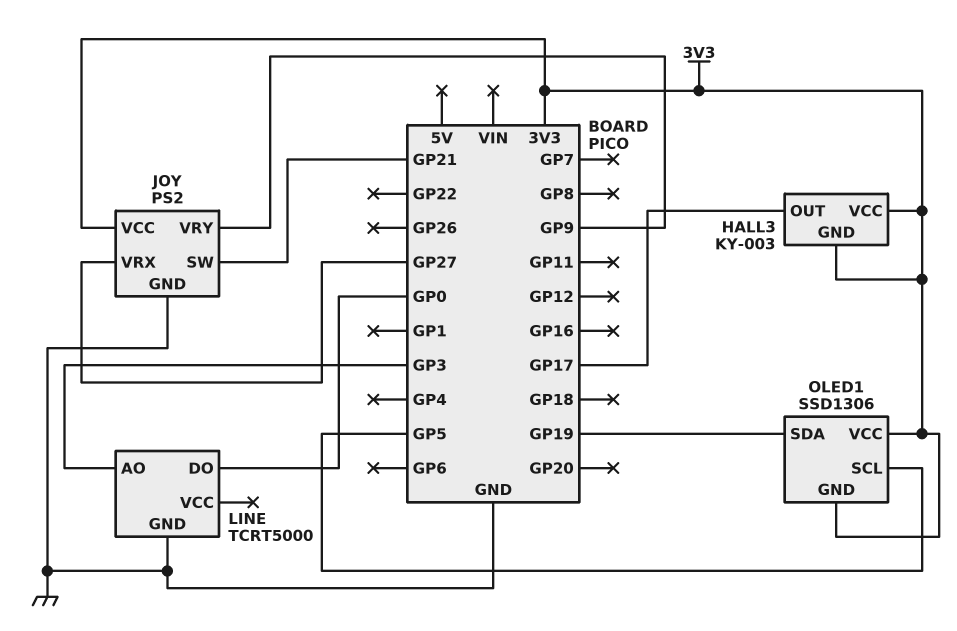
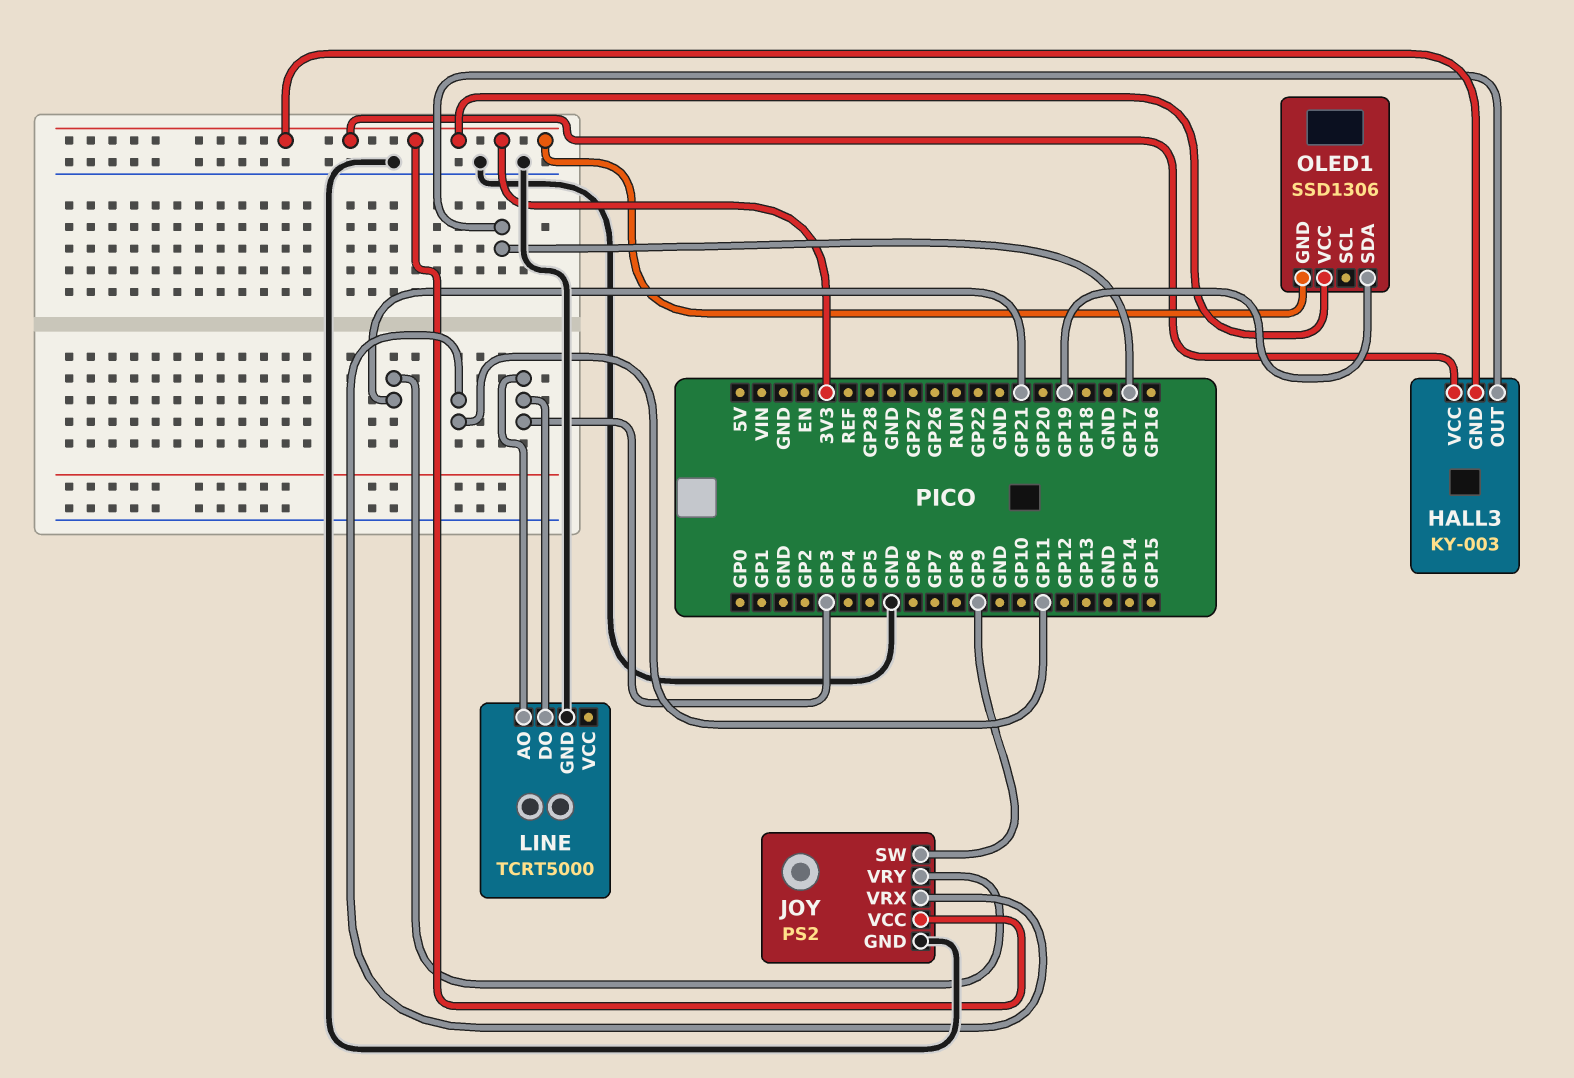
JOY pin SW: GP21 -> GP9
JOY pin VRX: GP27 -> GP11
JOY pin VRY: GP9 -> GP21
LINE pin DO: GP0 -> GP3
OLED1 pin SCL: GP5 -> none

